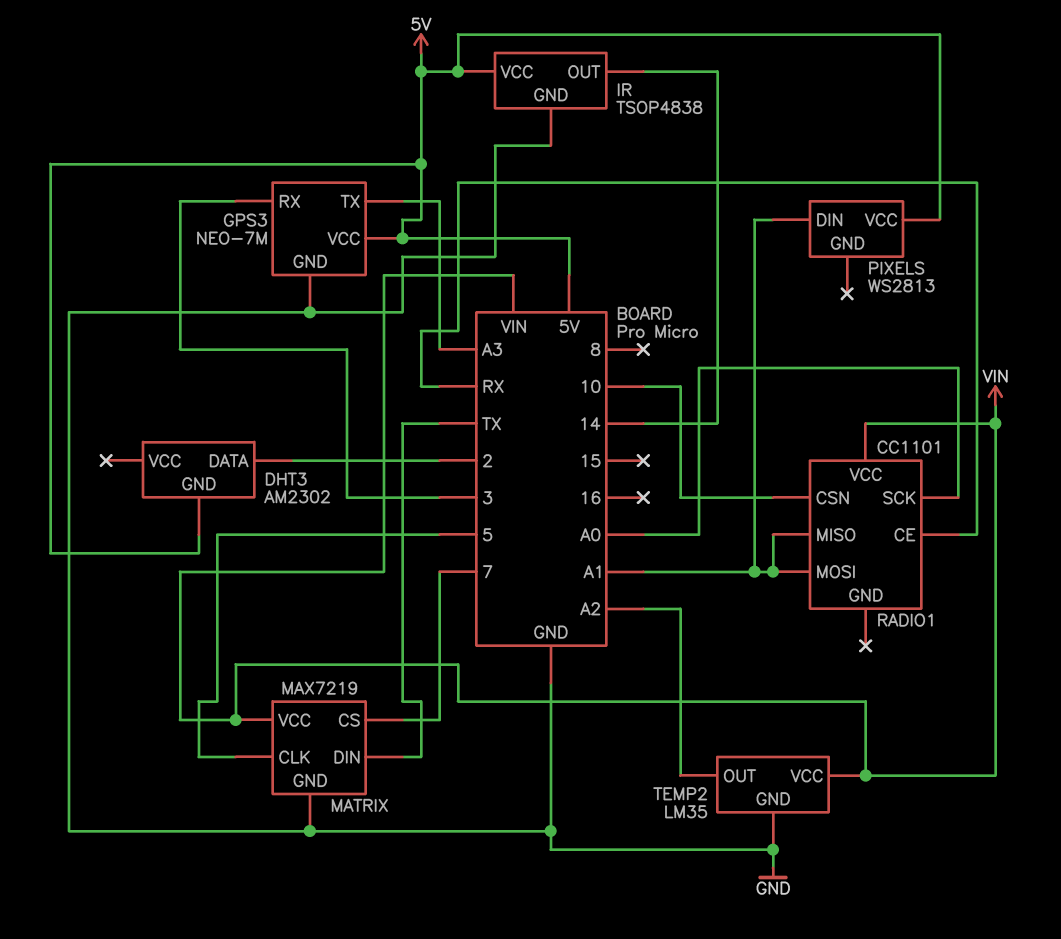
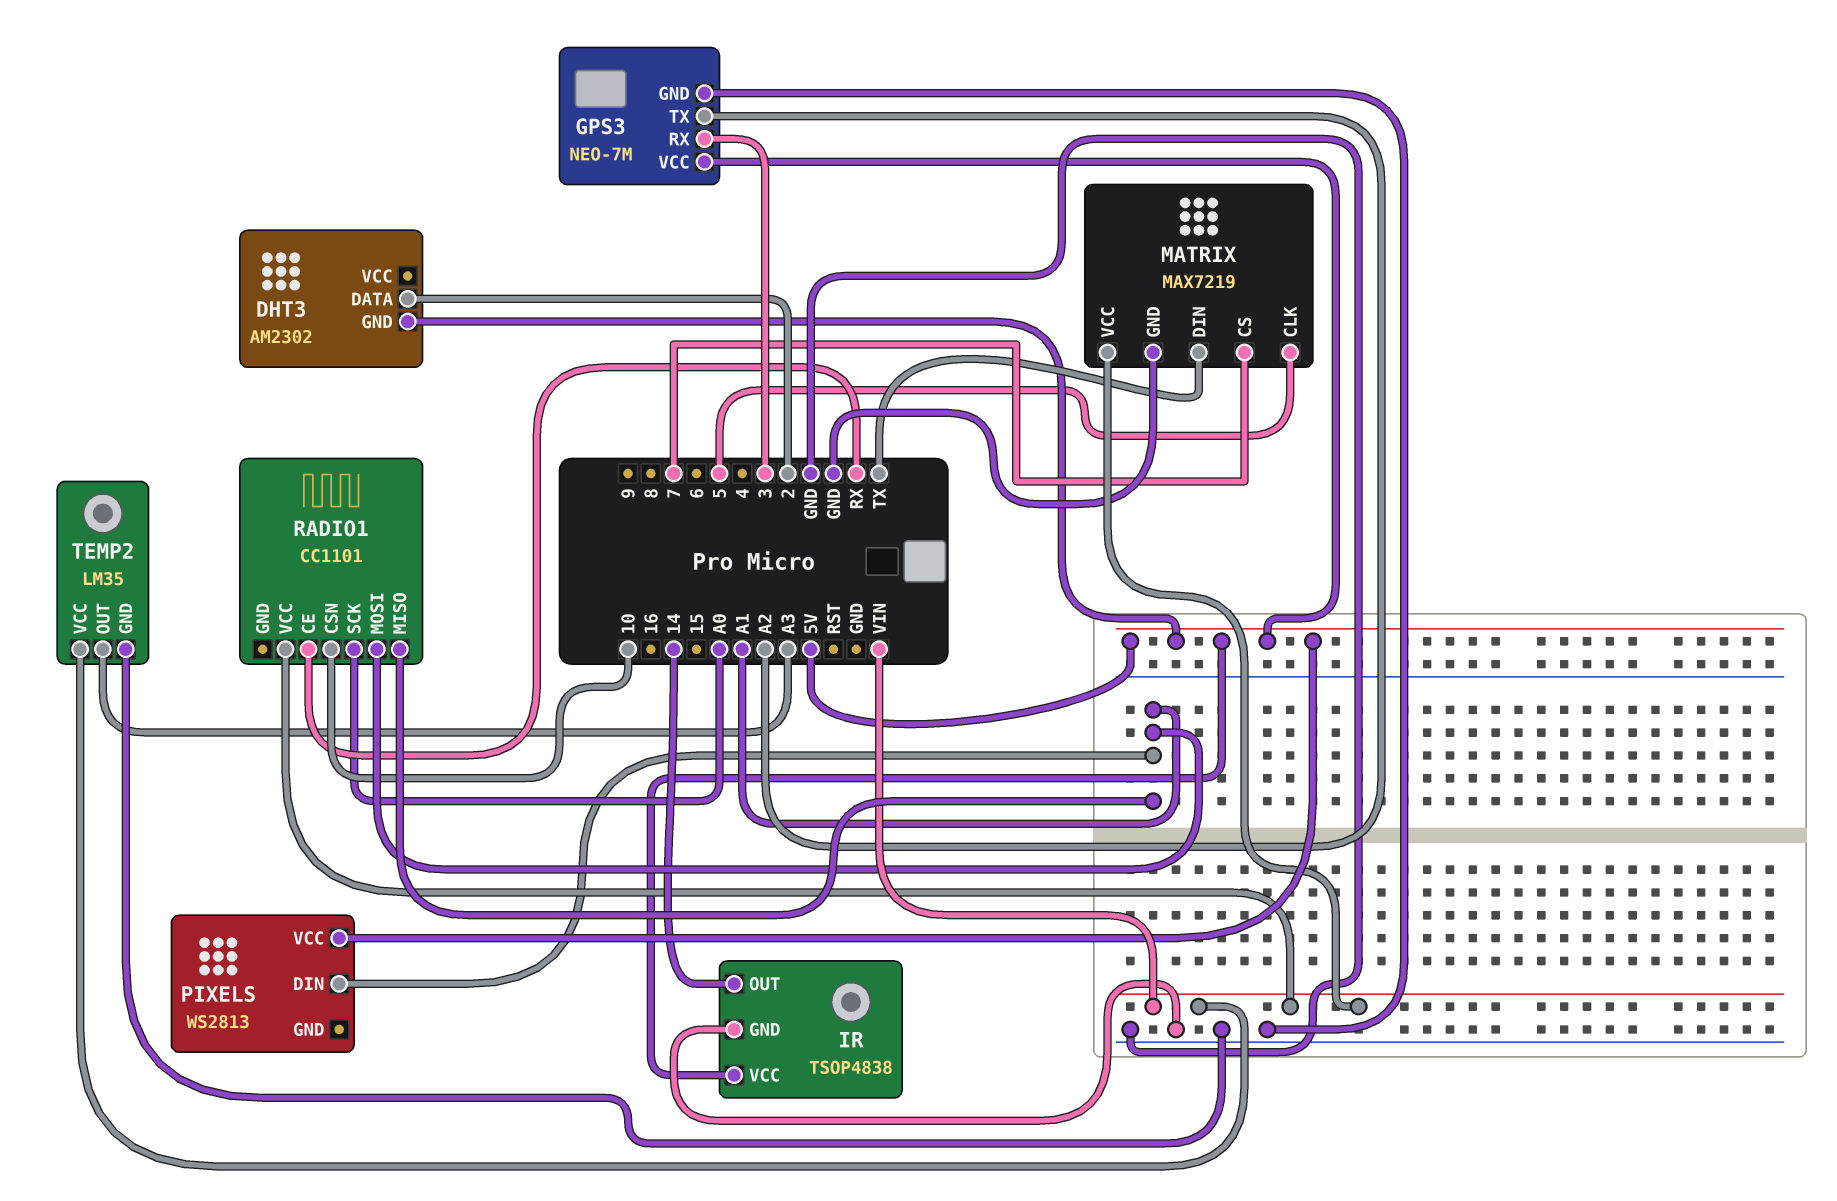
GPS3 pin TX: A3 -> A2
TEMP2 pin OUT: A2 -> A3

